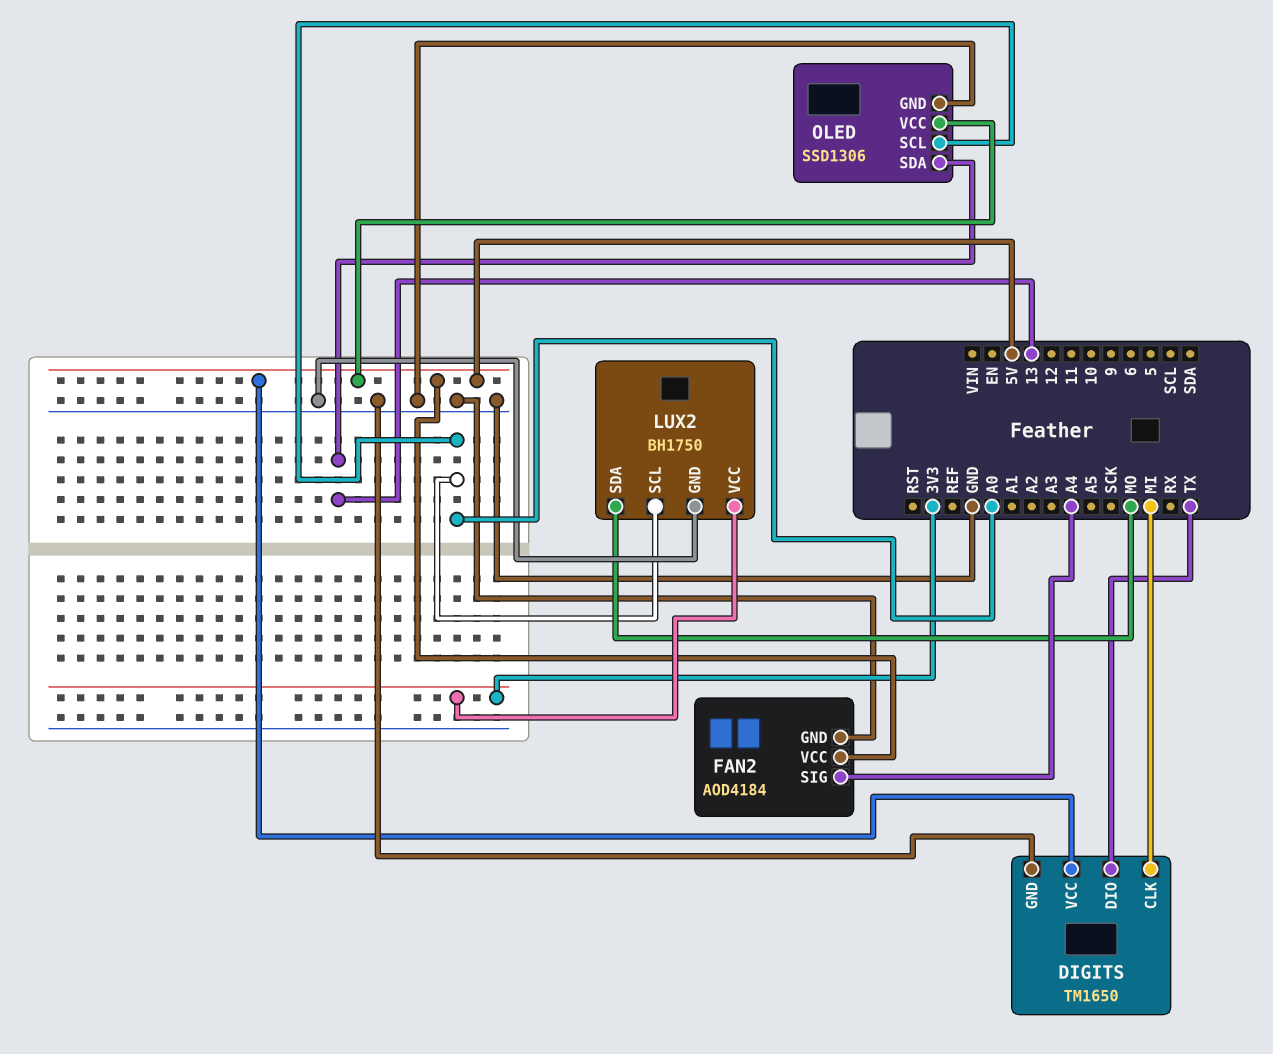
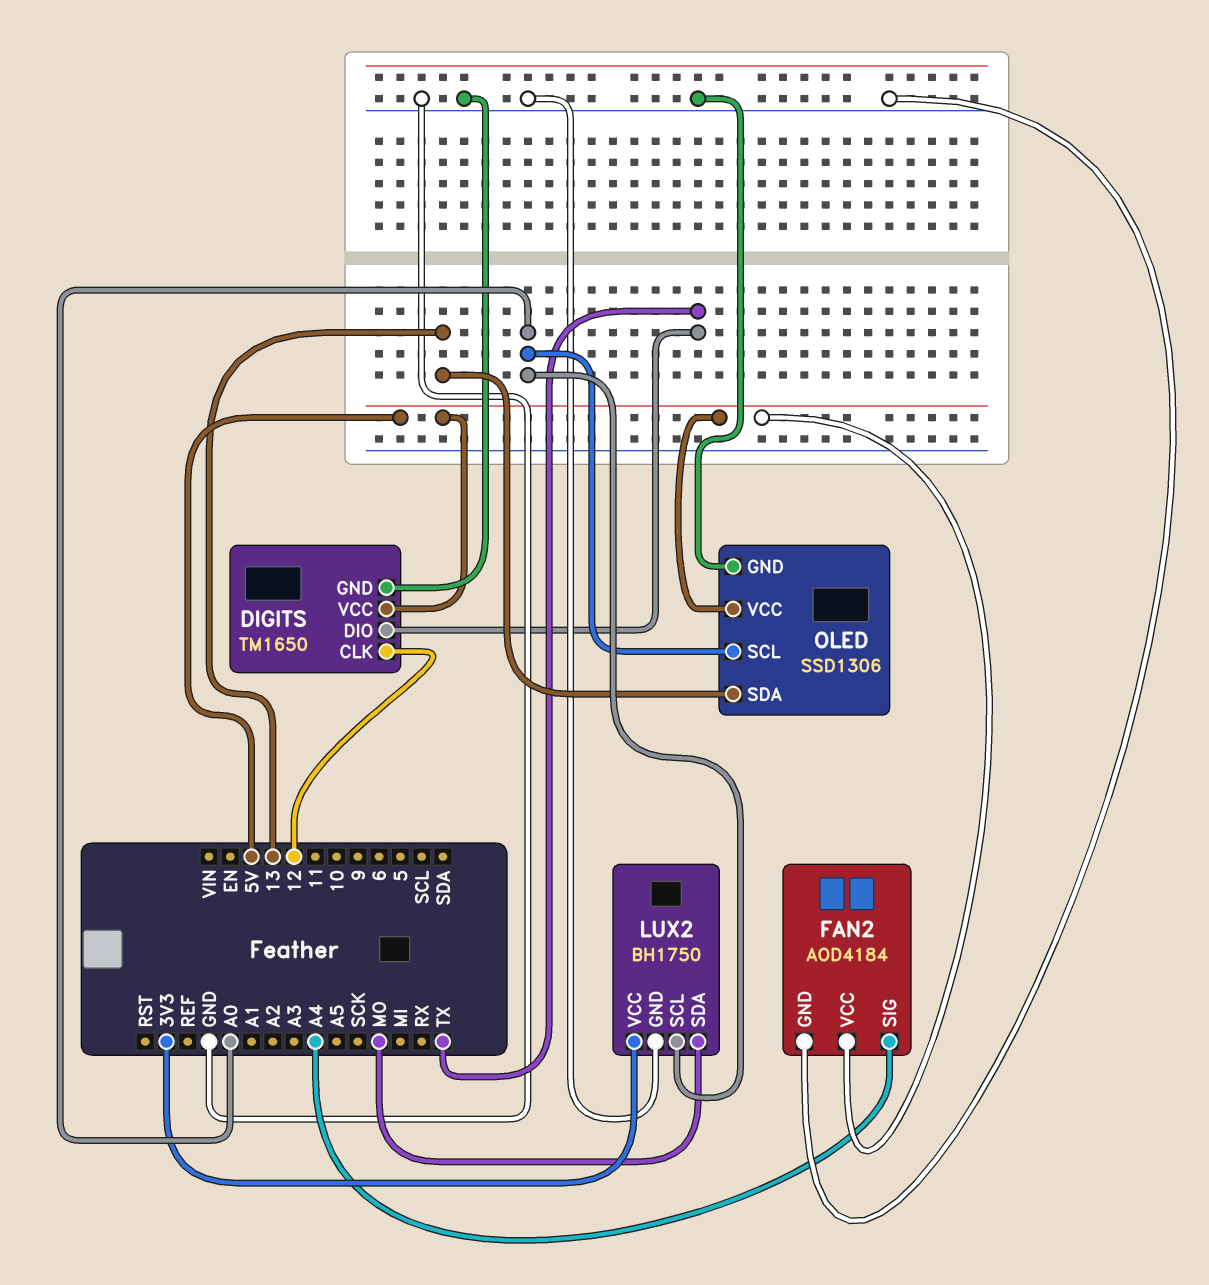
DIGITS pin CLK: MI -> 12

